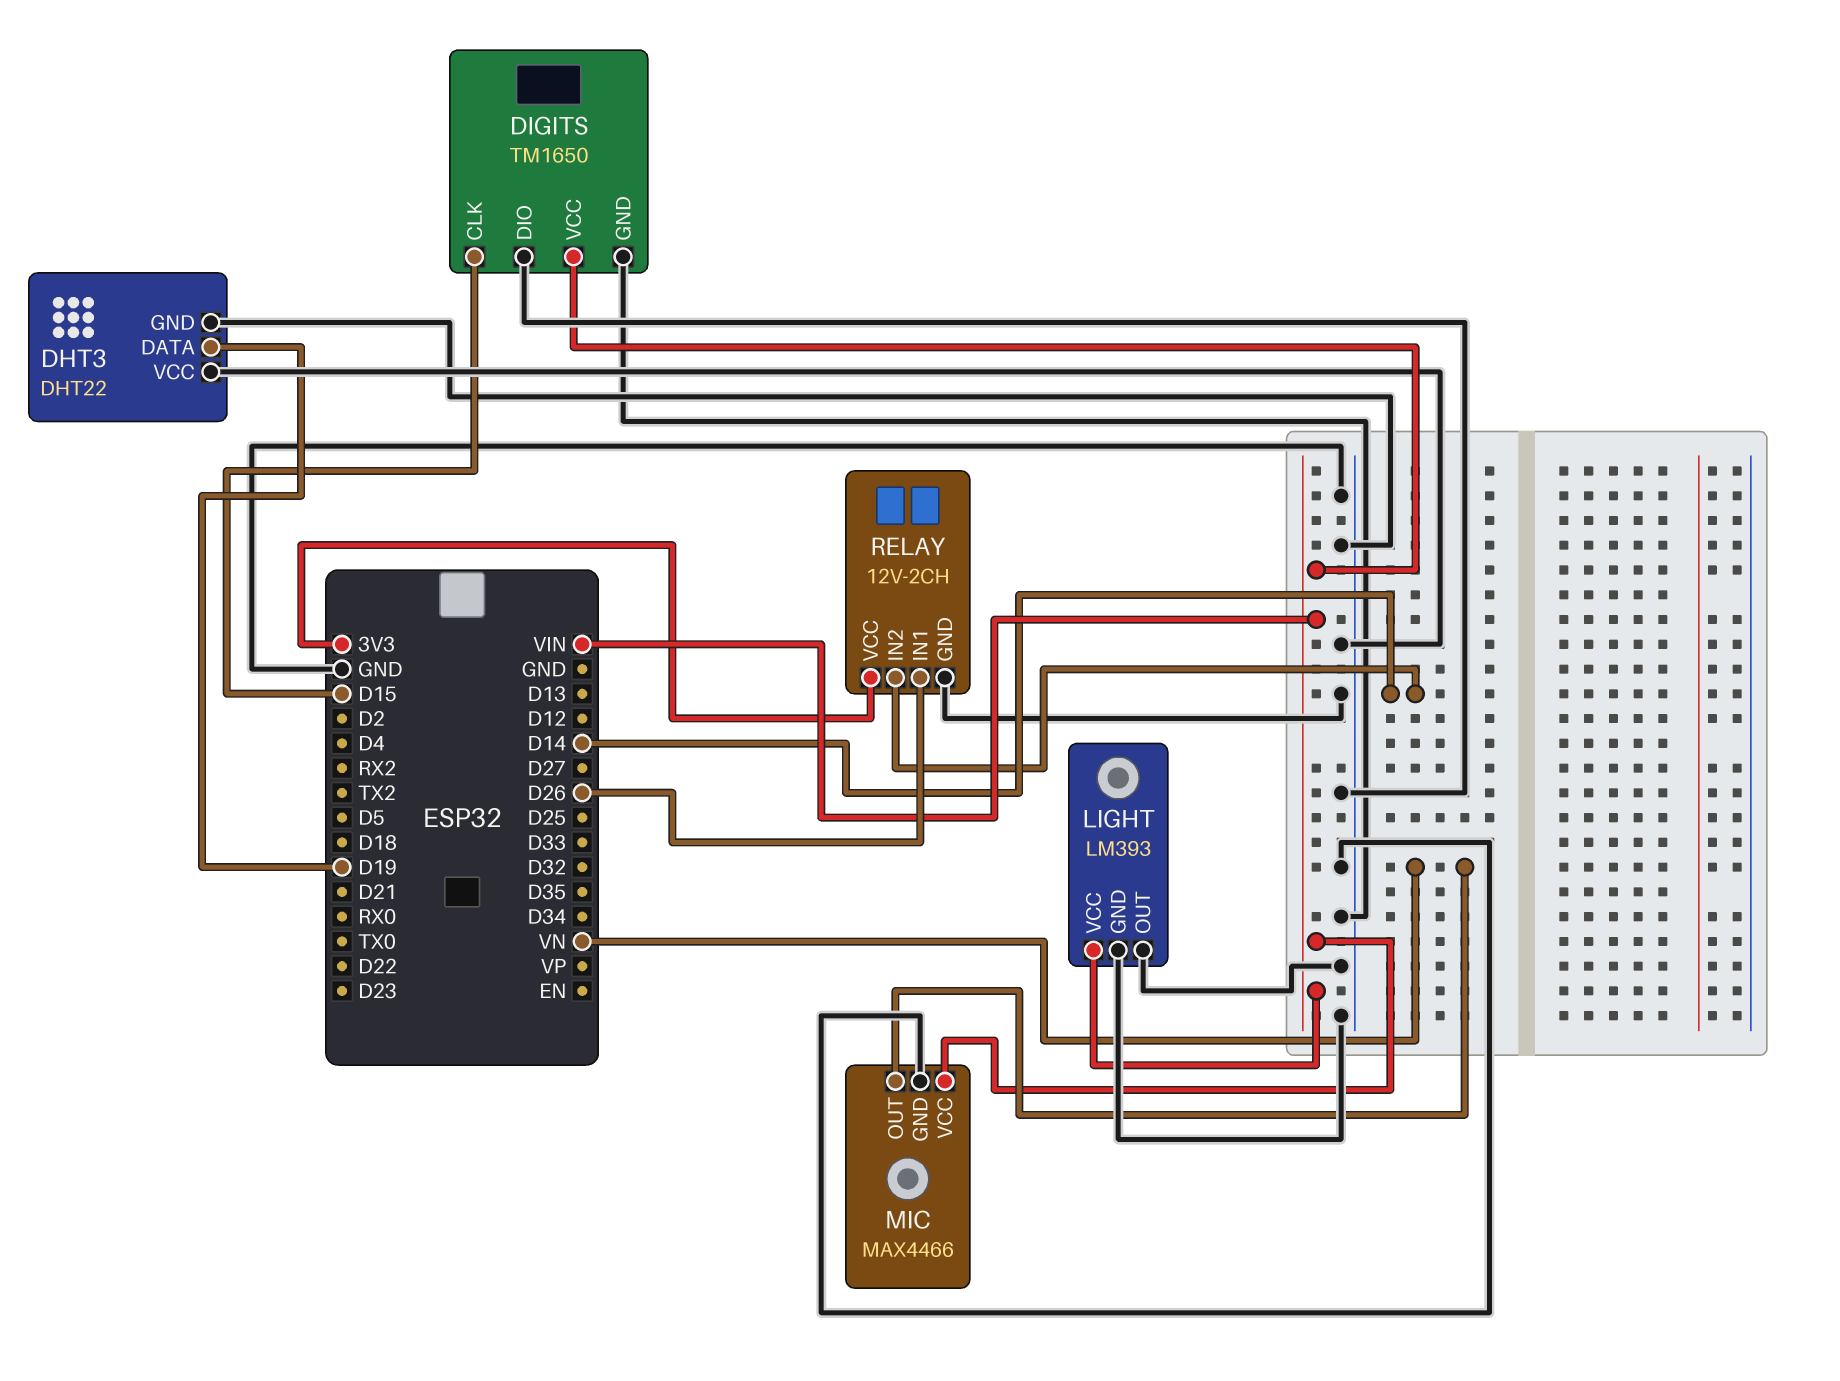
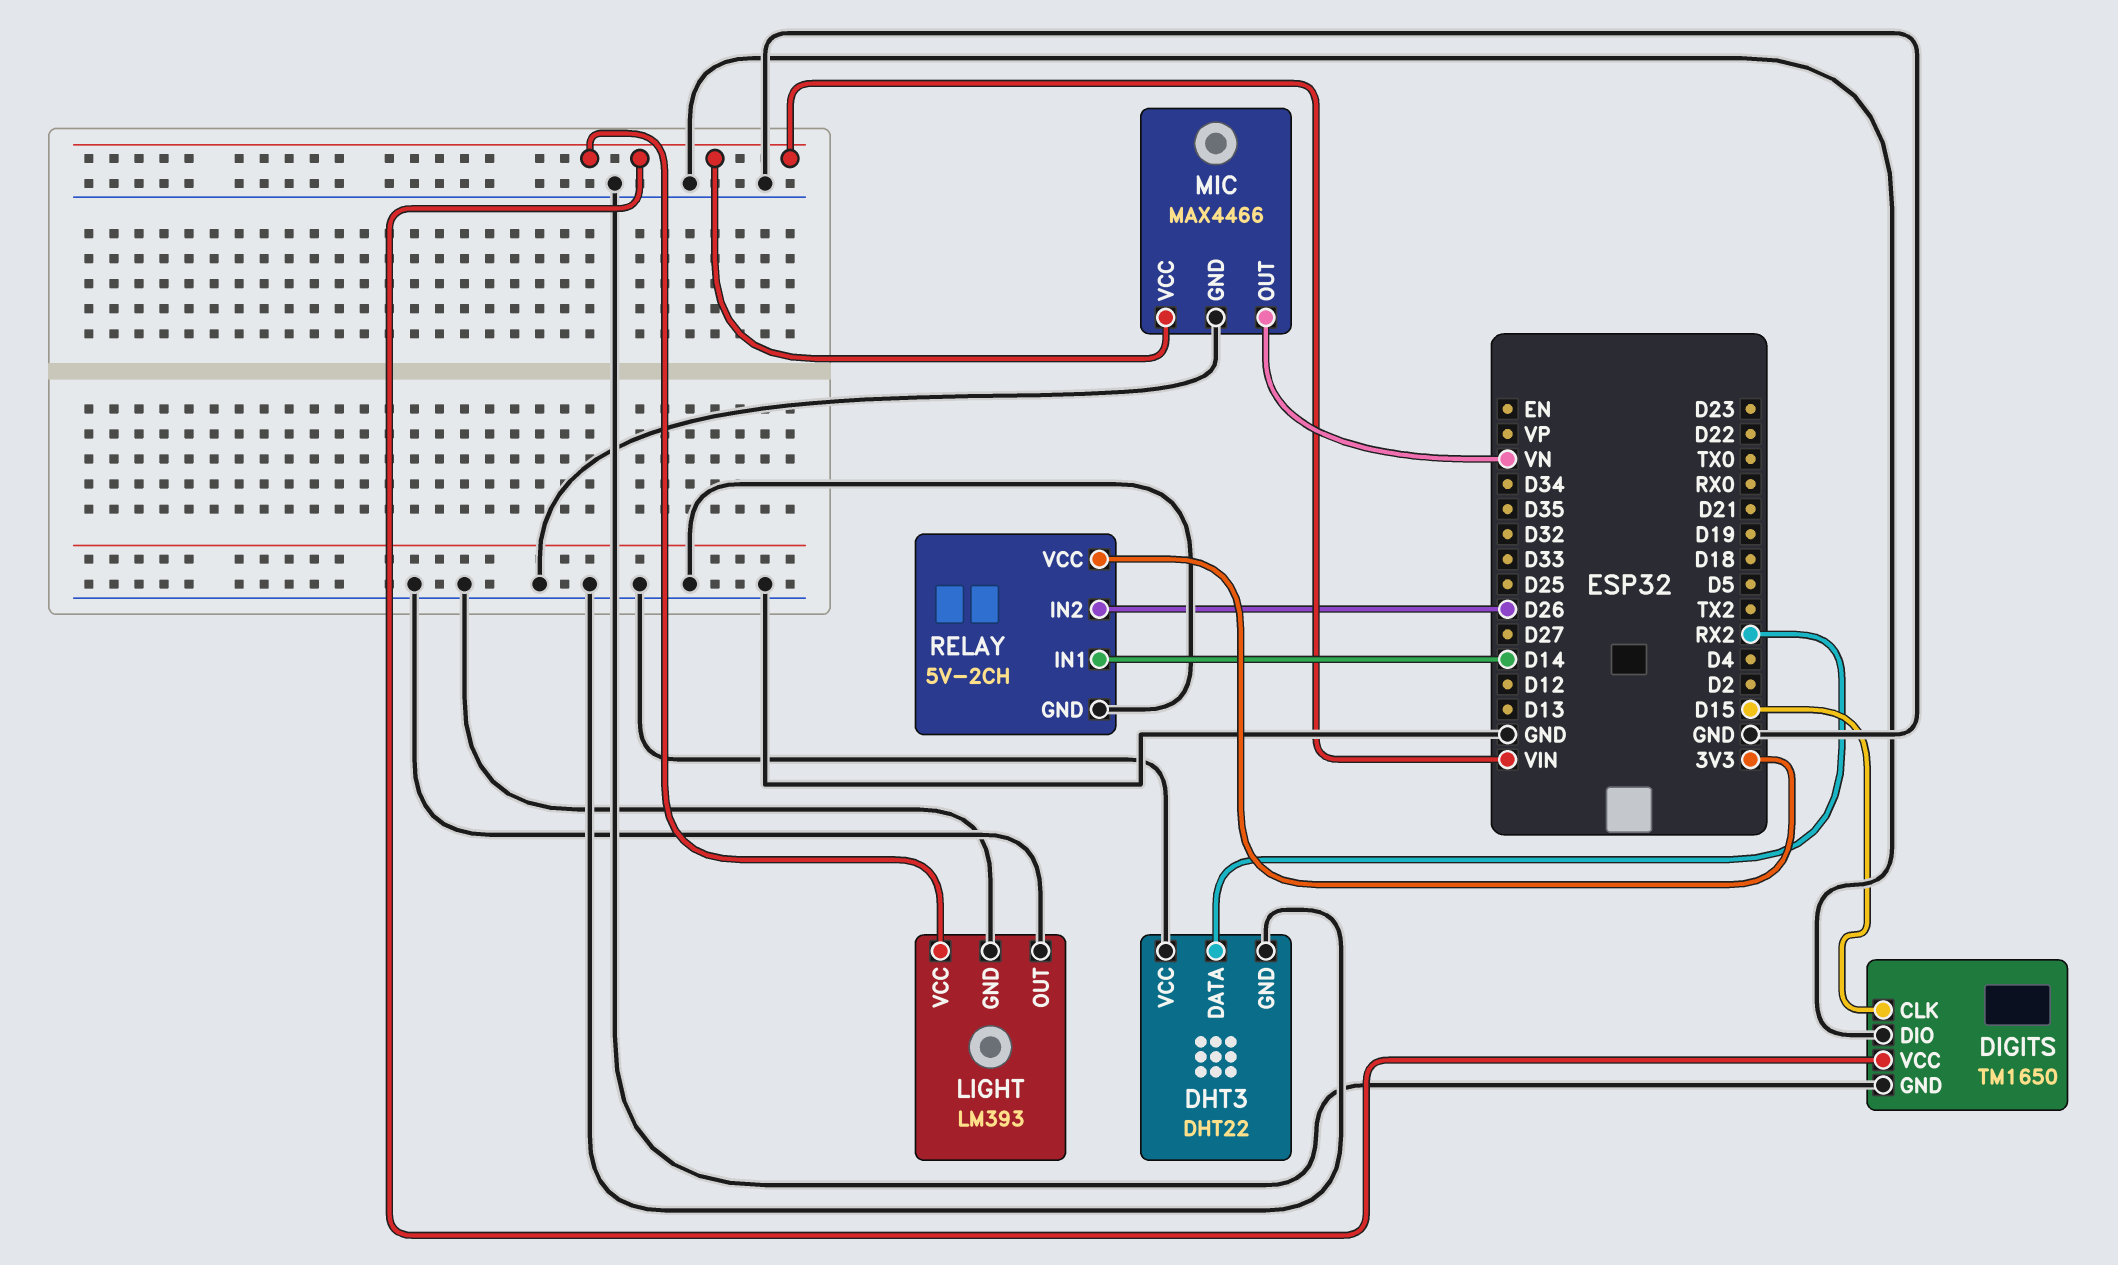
DHT3 pin DATA: D19 -> RX2
RELAY: 12V-2CH -> 5V-2CH
RELAY pin IN1: D26 -> D14
RELAY pin IN2: D14 -> D26

